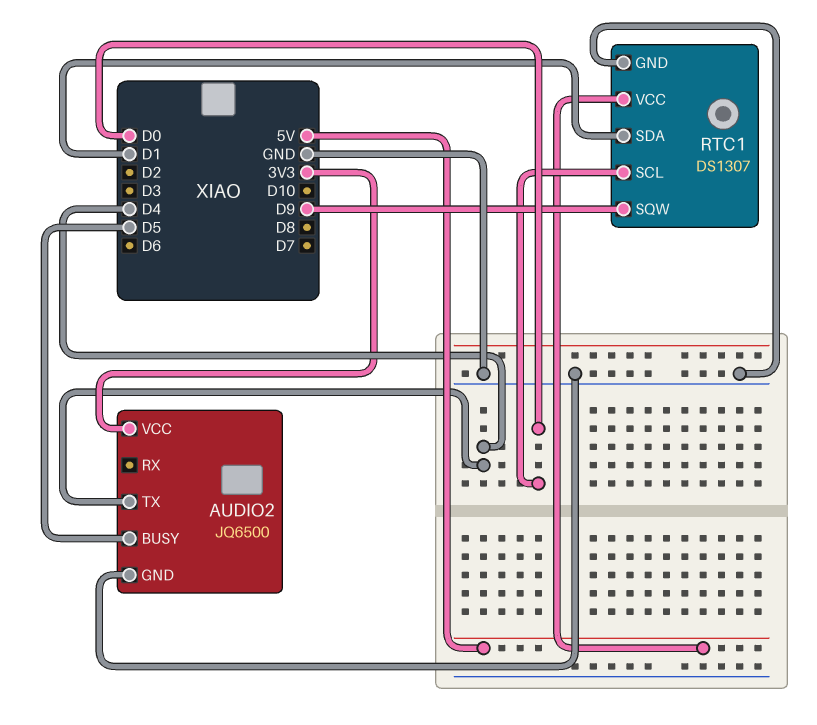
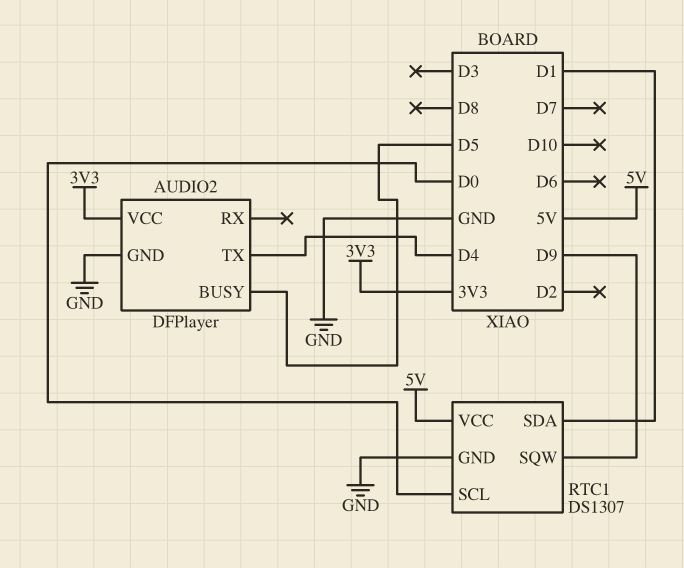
AUDIO2: JQ6500 -> DFPlayer

